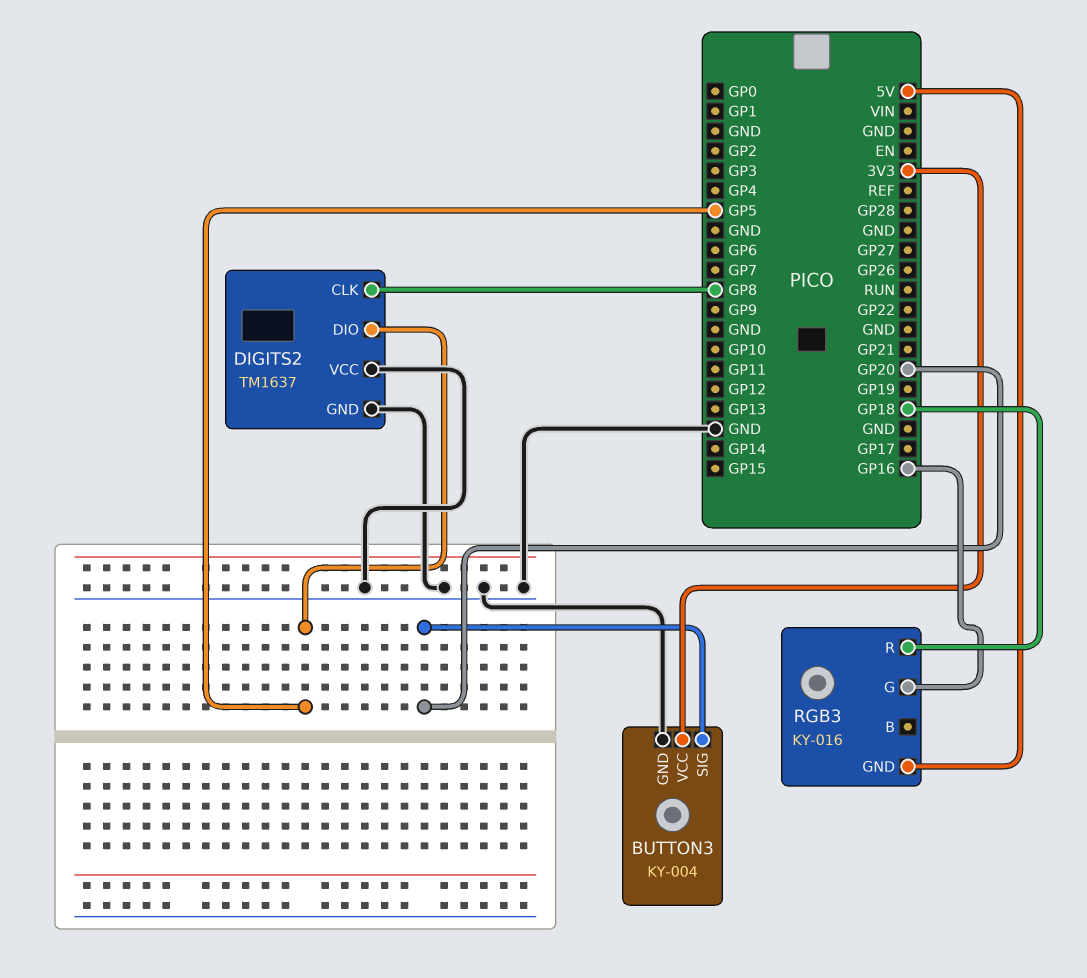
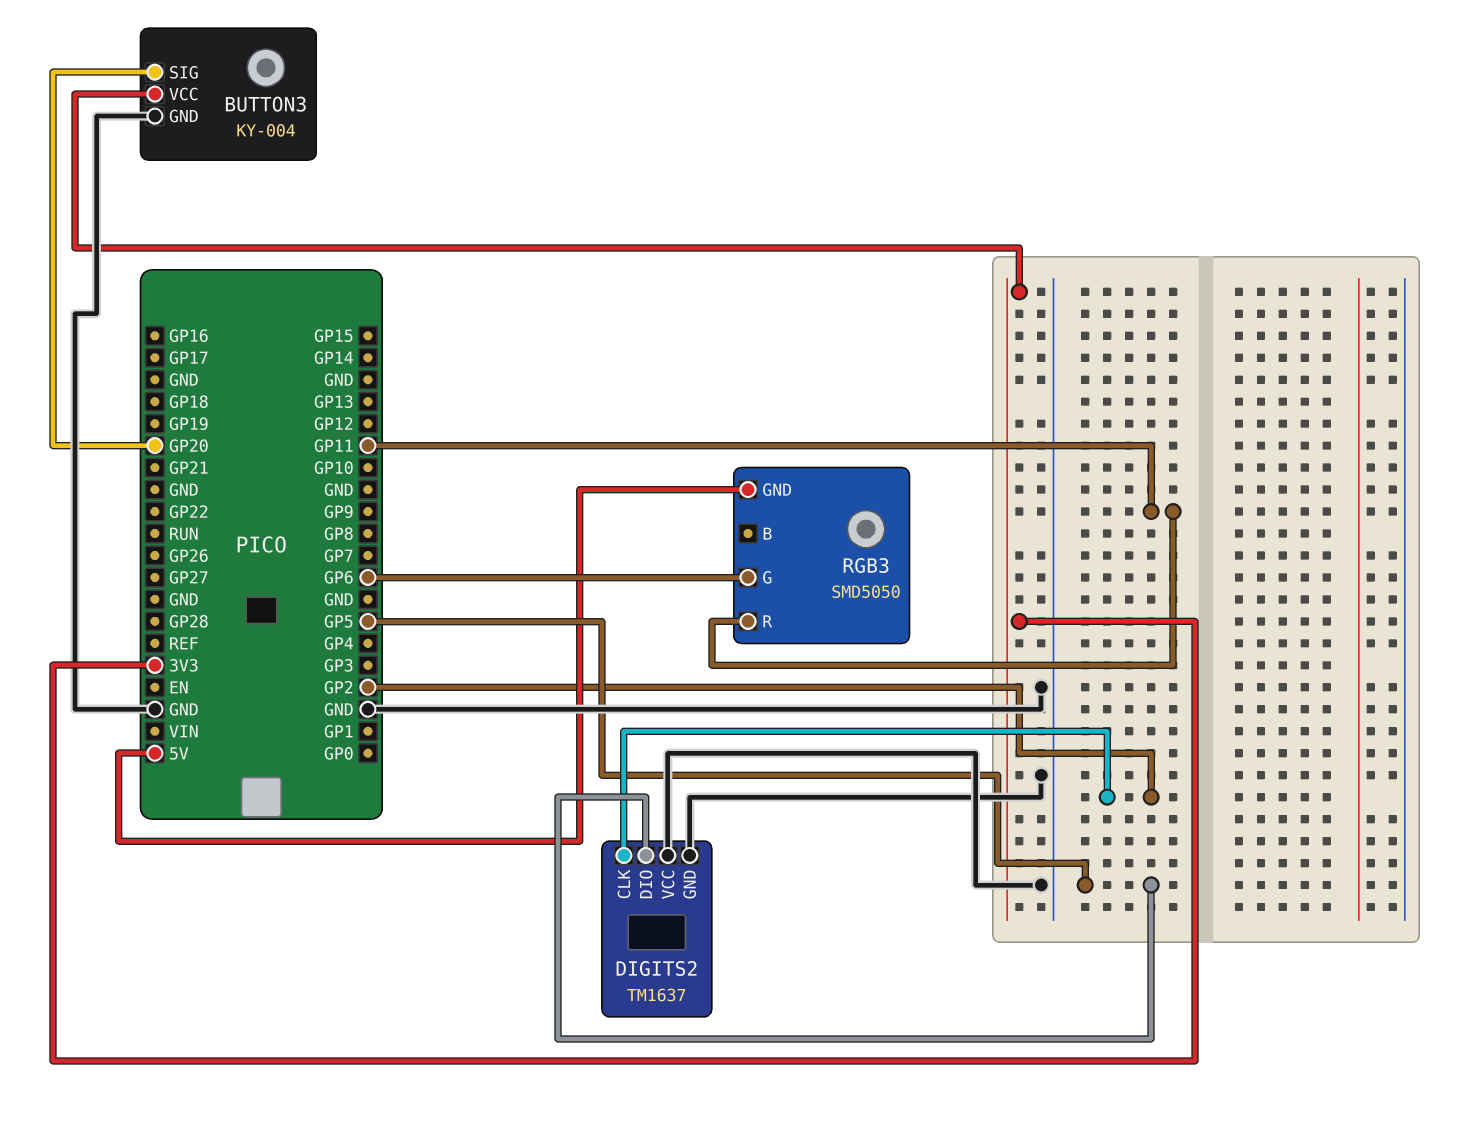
DIGITS2 pin CLK: GP8 -> GP2
RGB3: KY-016 -> SMD5050
RGB3 pin G: GP16 -> GP6
RGB3 pin R: GP18 -> GP11

